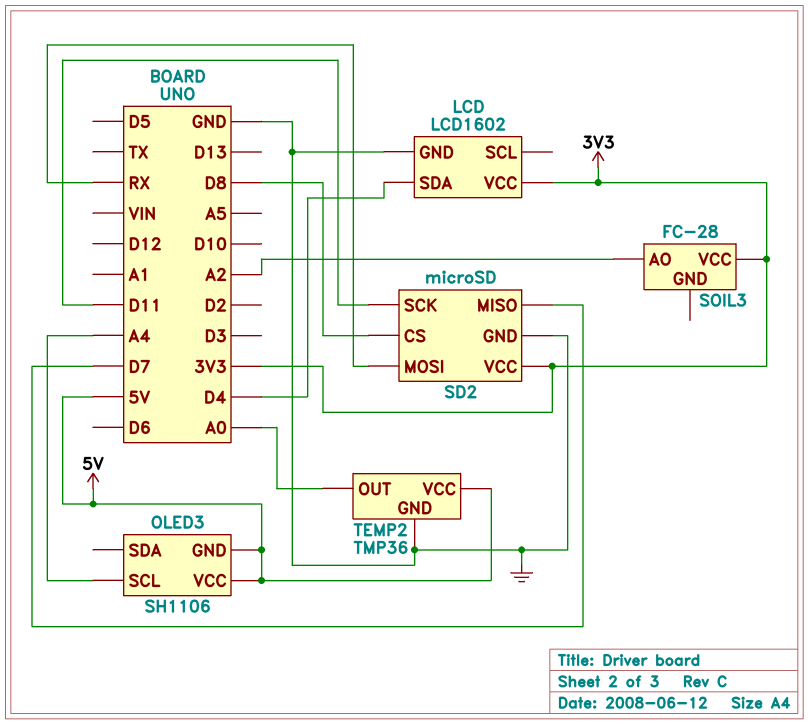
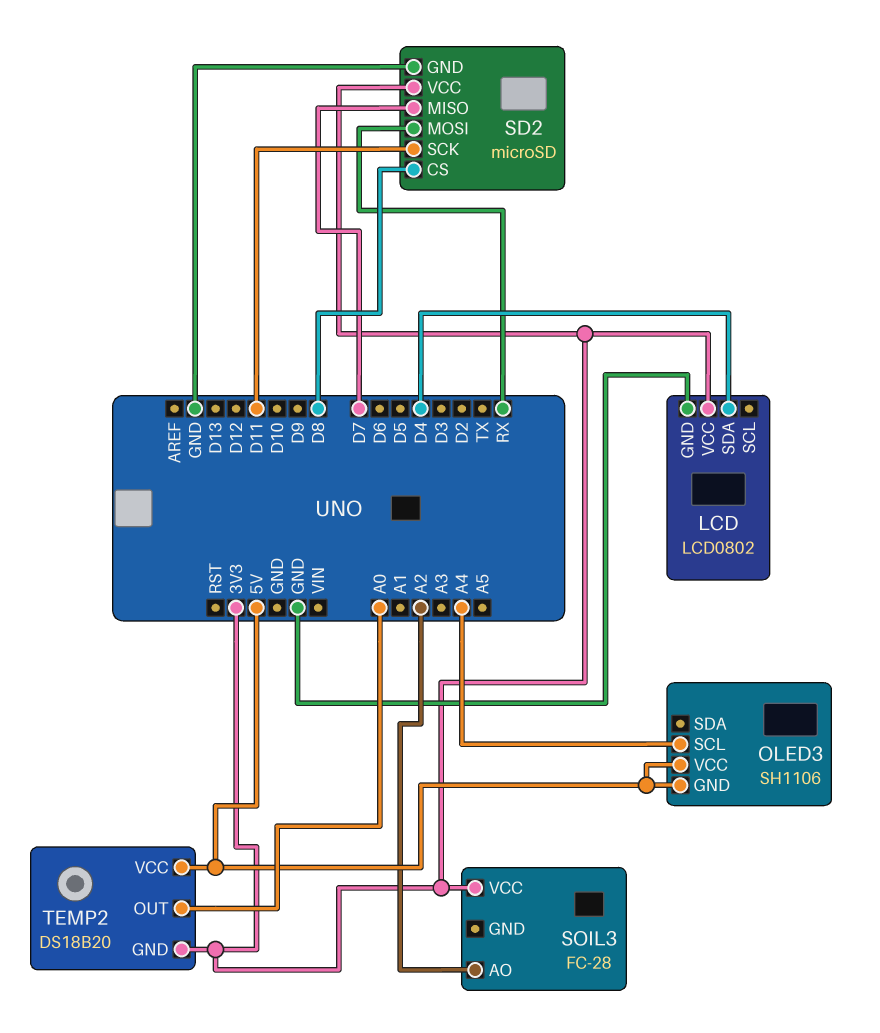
LCD: LCD1602 -> LCD0802
TEMP2: TMP36 -> DS18B20
TEMP2 pin GND: GND -> 3V3

